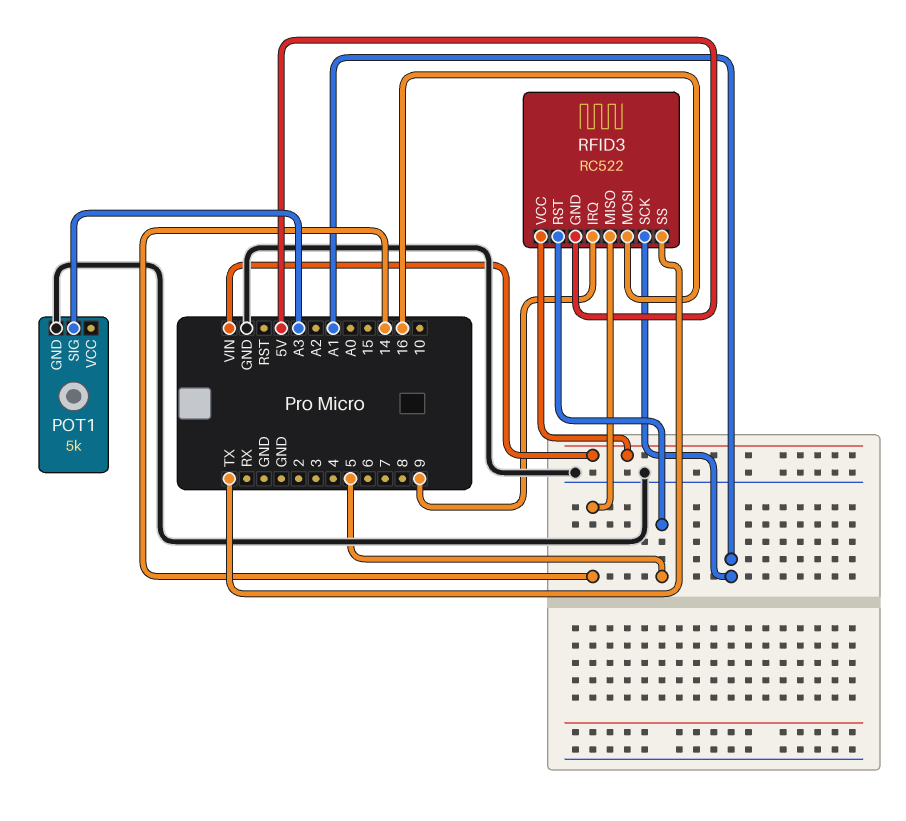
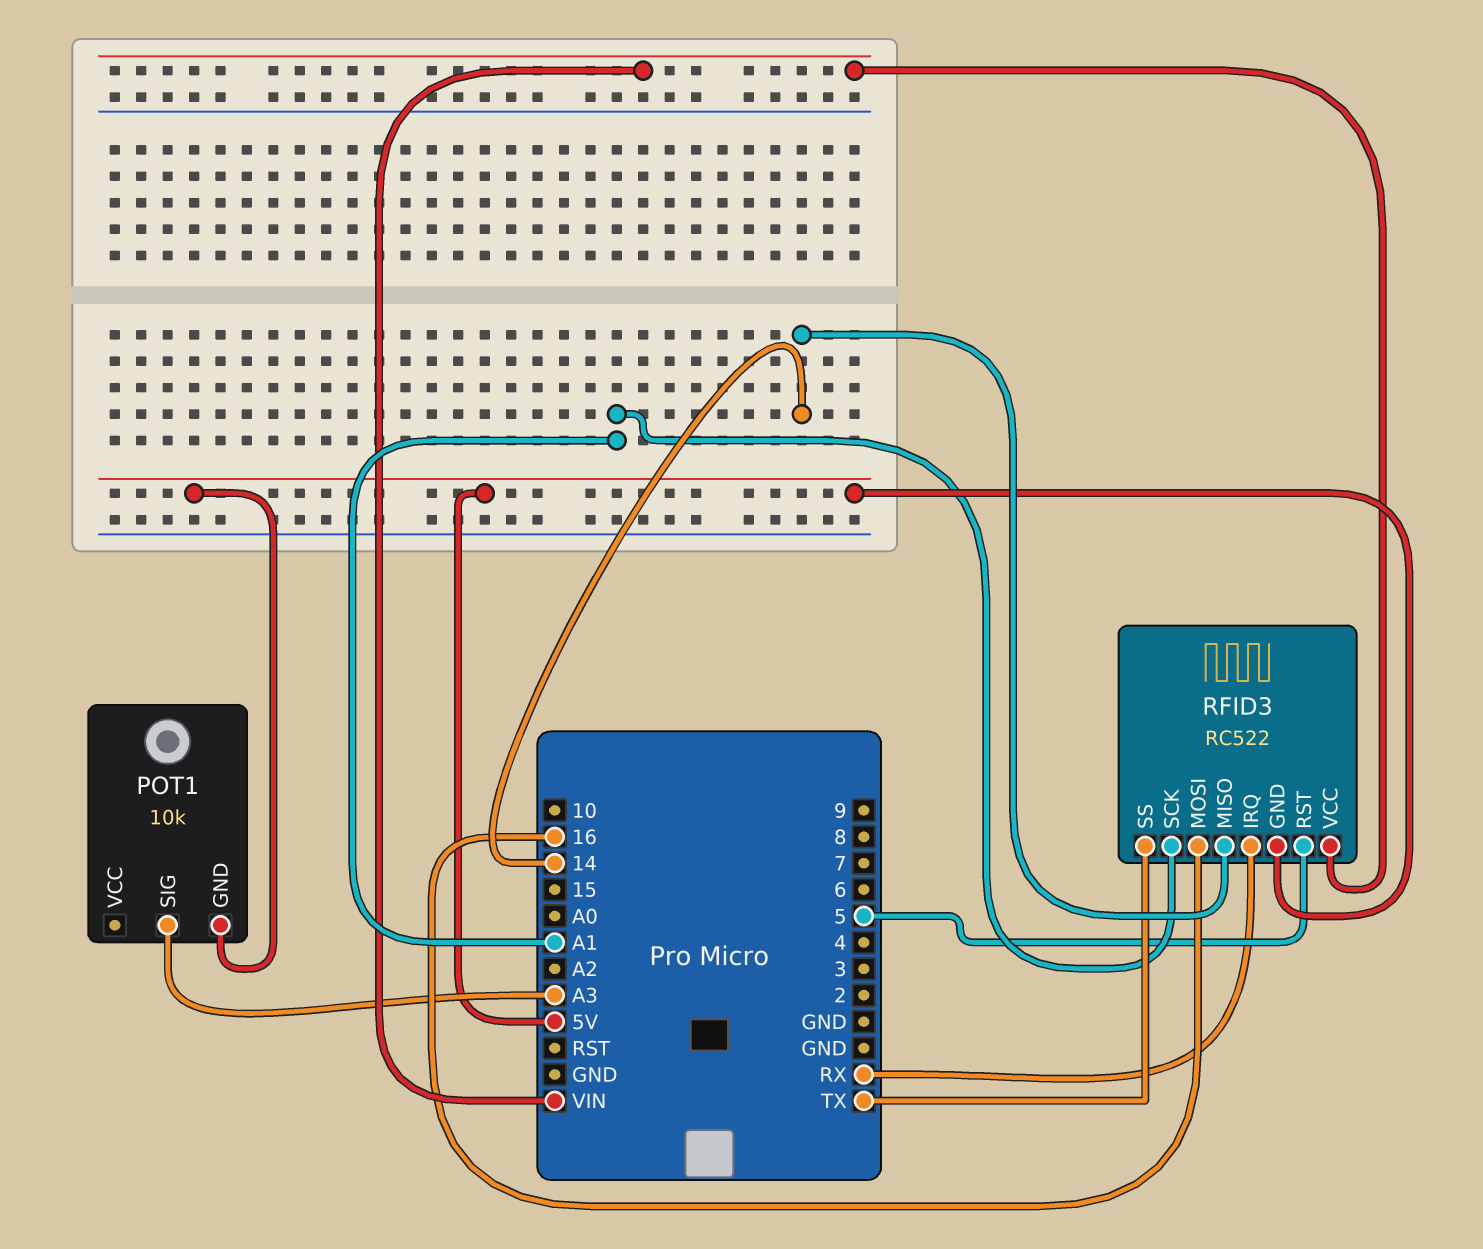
POT1: 5k -> 10k
POT1 pin GND: GND -> 5V
RFID3 pin IRQ: 9 -> RX

